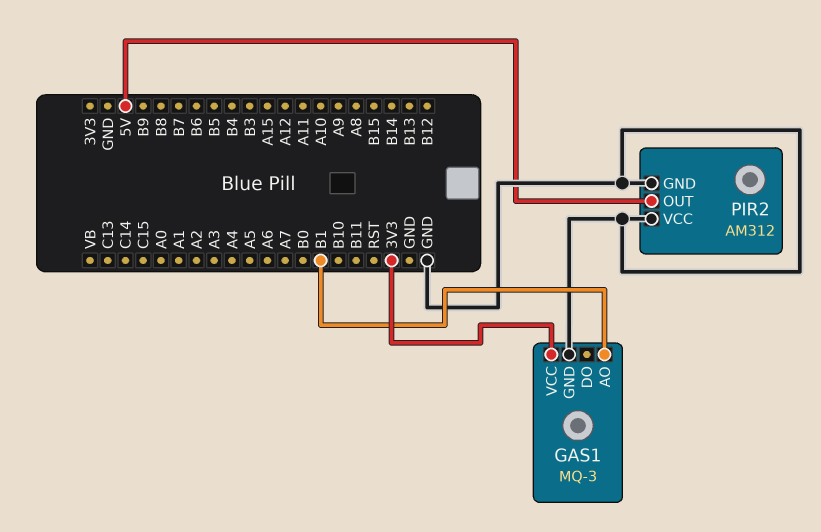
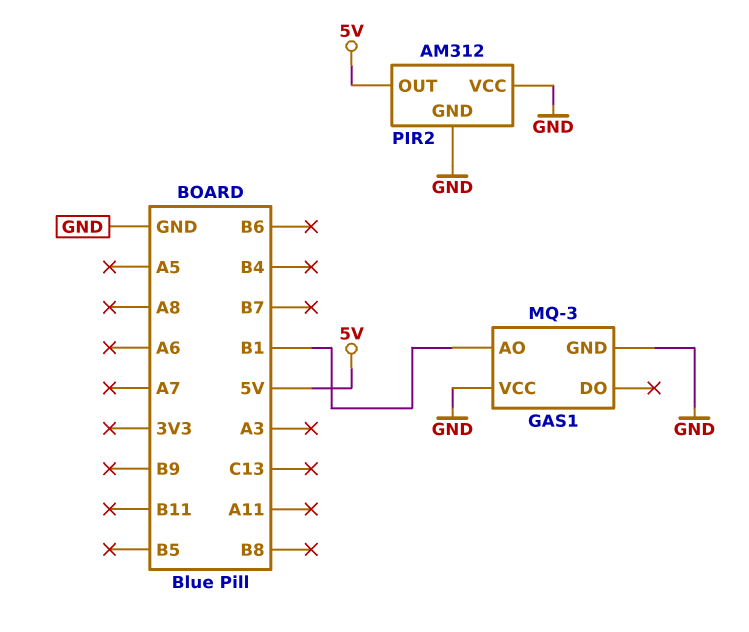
GAS1 pin VCC: 3V3 -> GND

